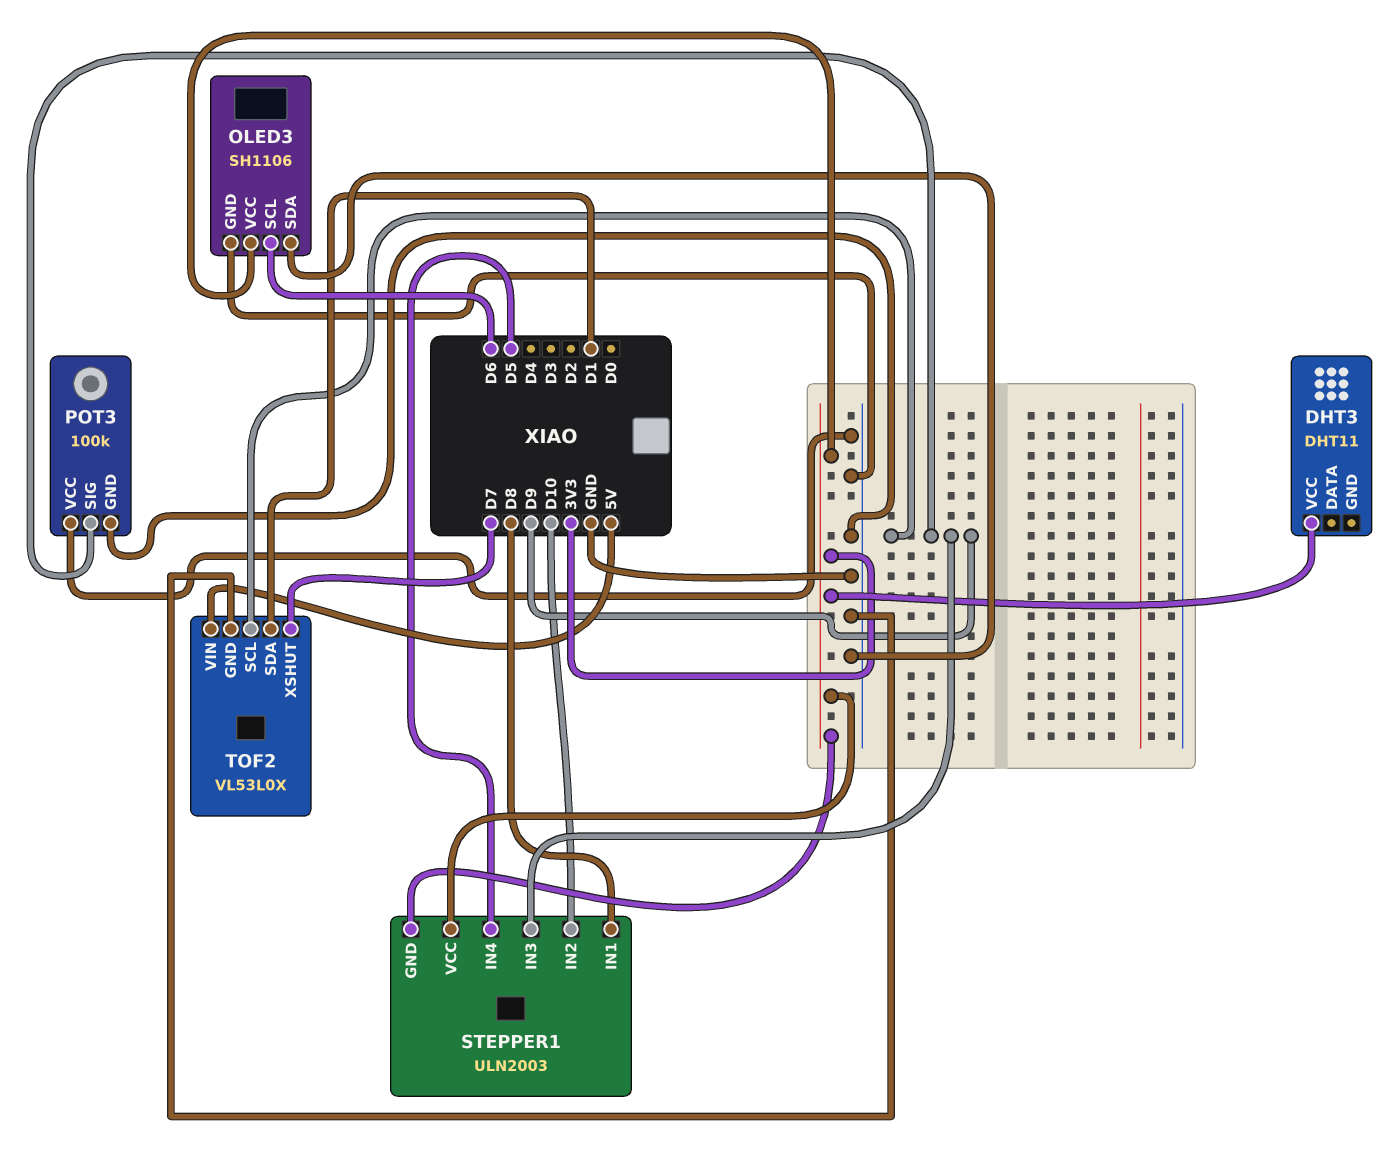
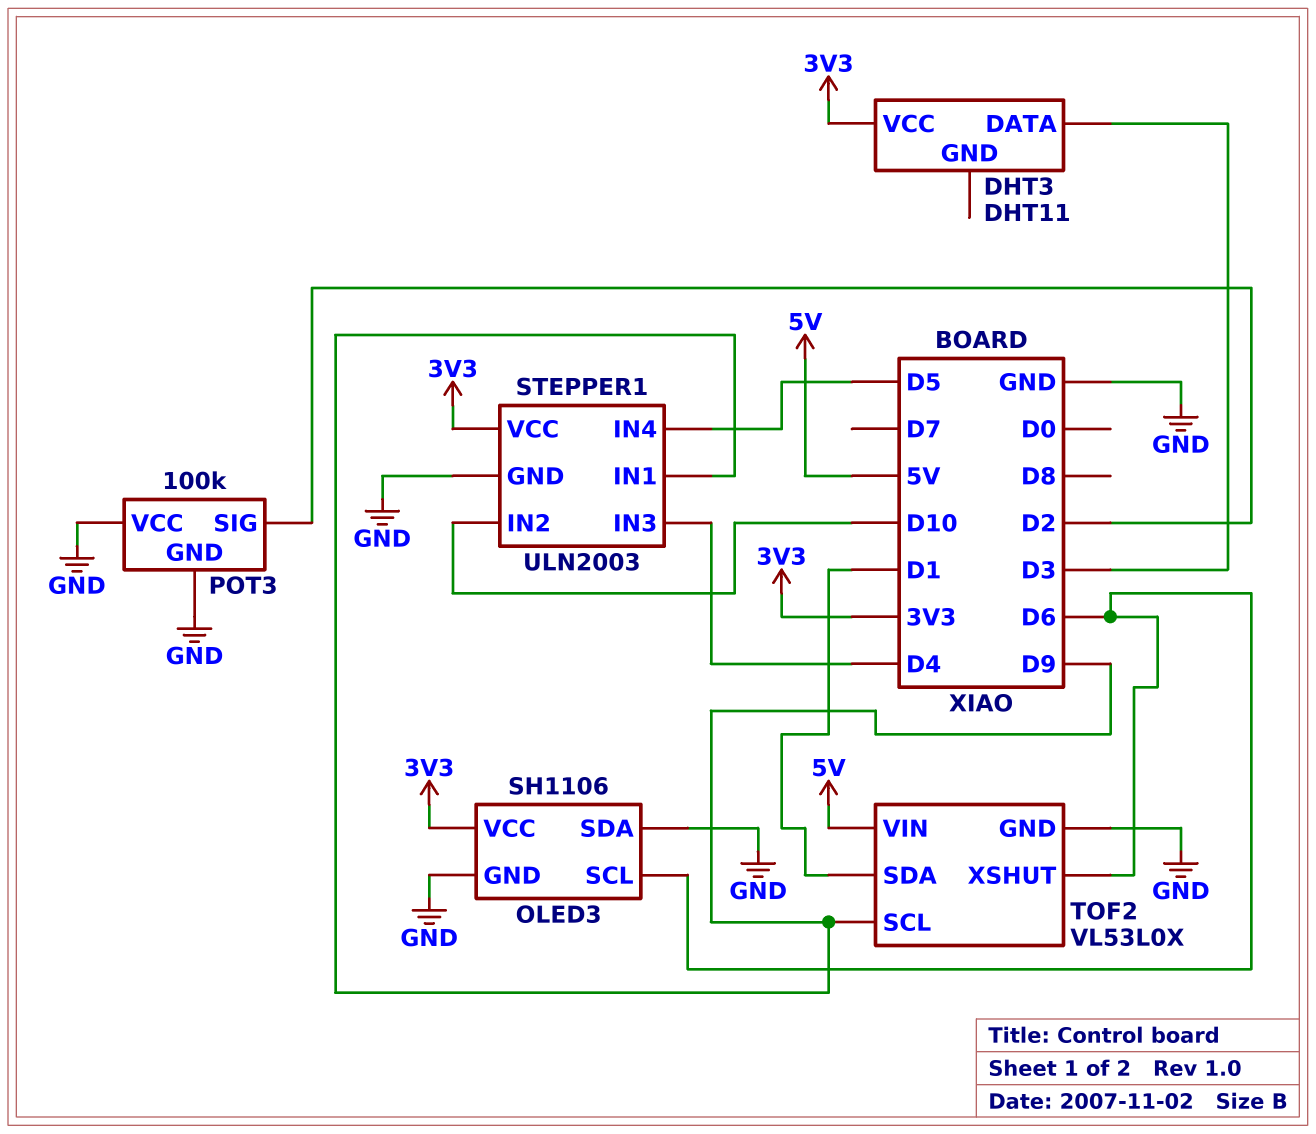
DHT3 pin DATA: none -> D3
POT3 pin SIG: D9 -> D2
STEPPER1 pin GND: 3V3 -> GND
STEPPER1 pin IN1: D8 -> D9
STEPPER1 pin IN3: D9 -> D4
TOF2 pin XSHUT: D7 -> D6

